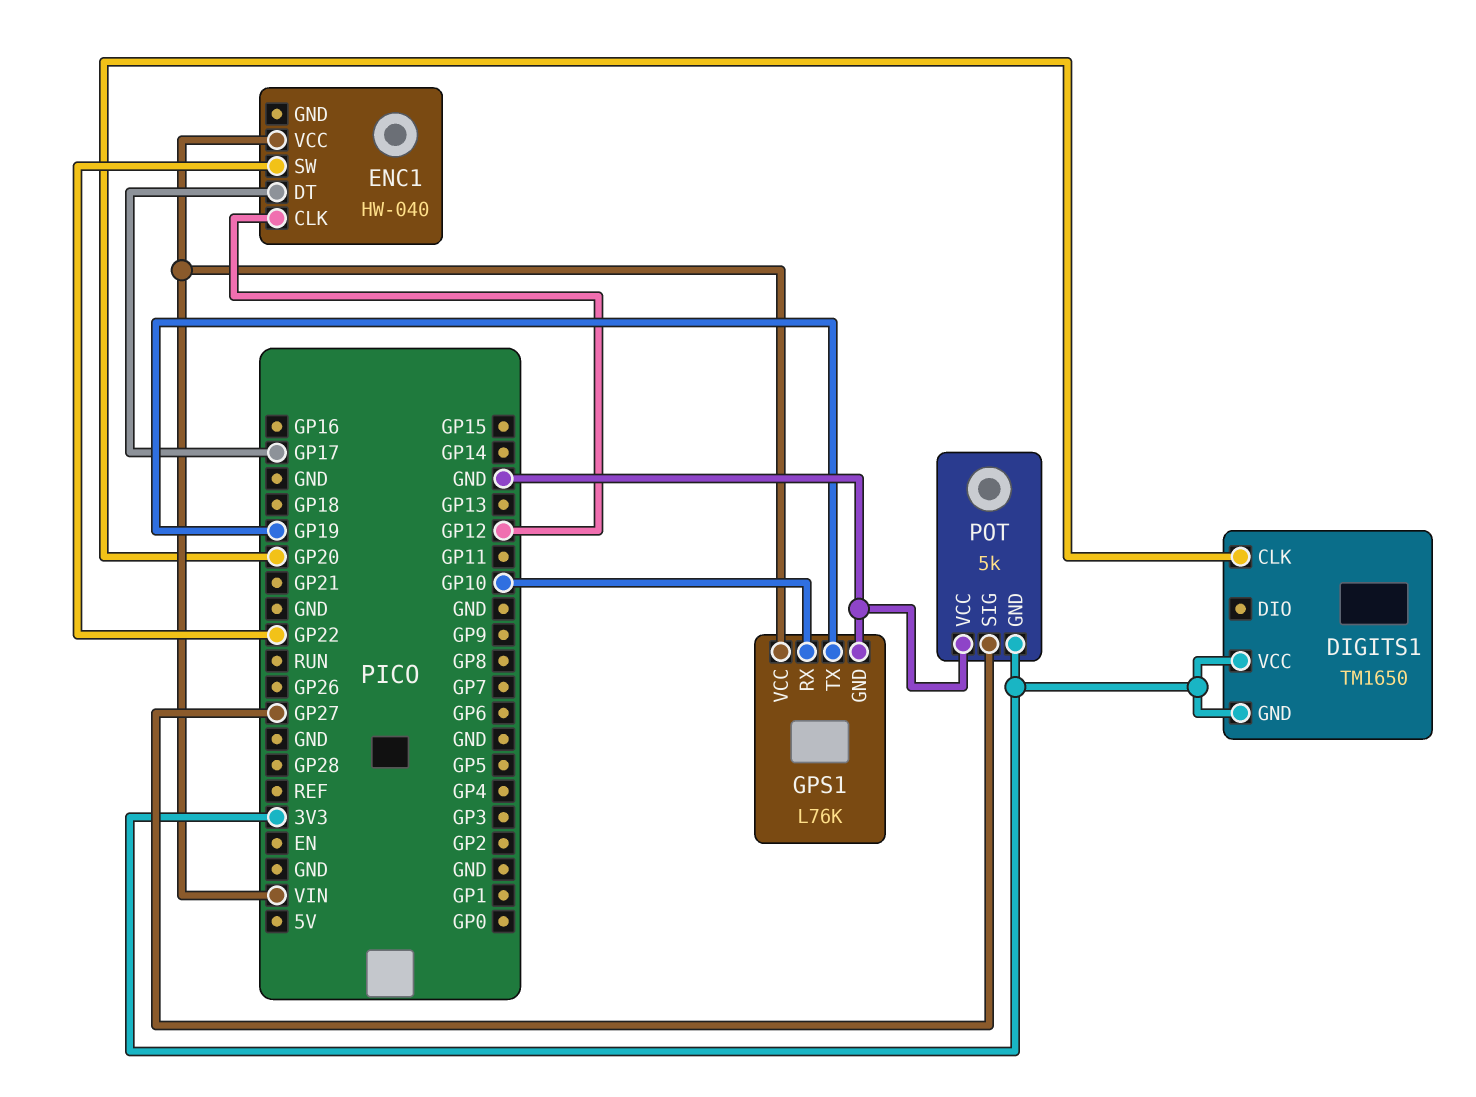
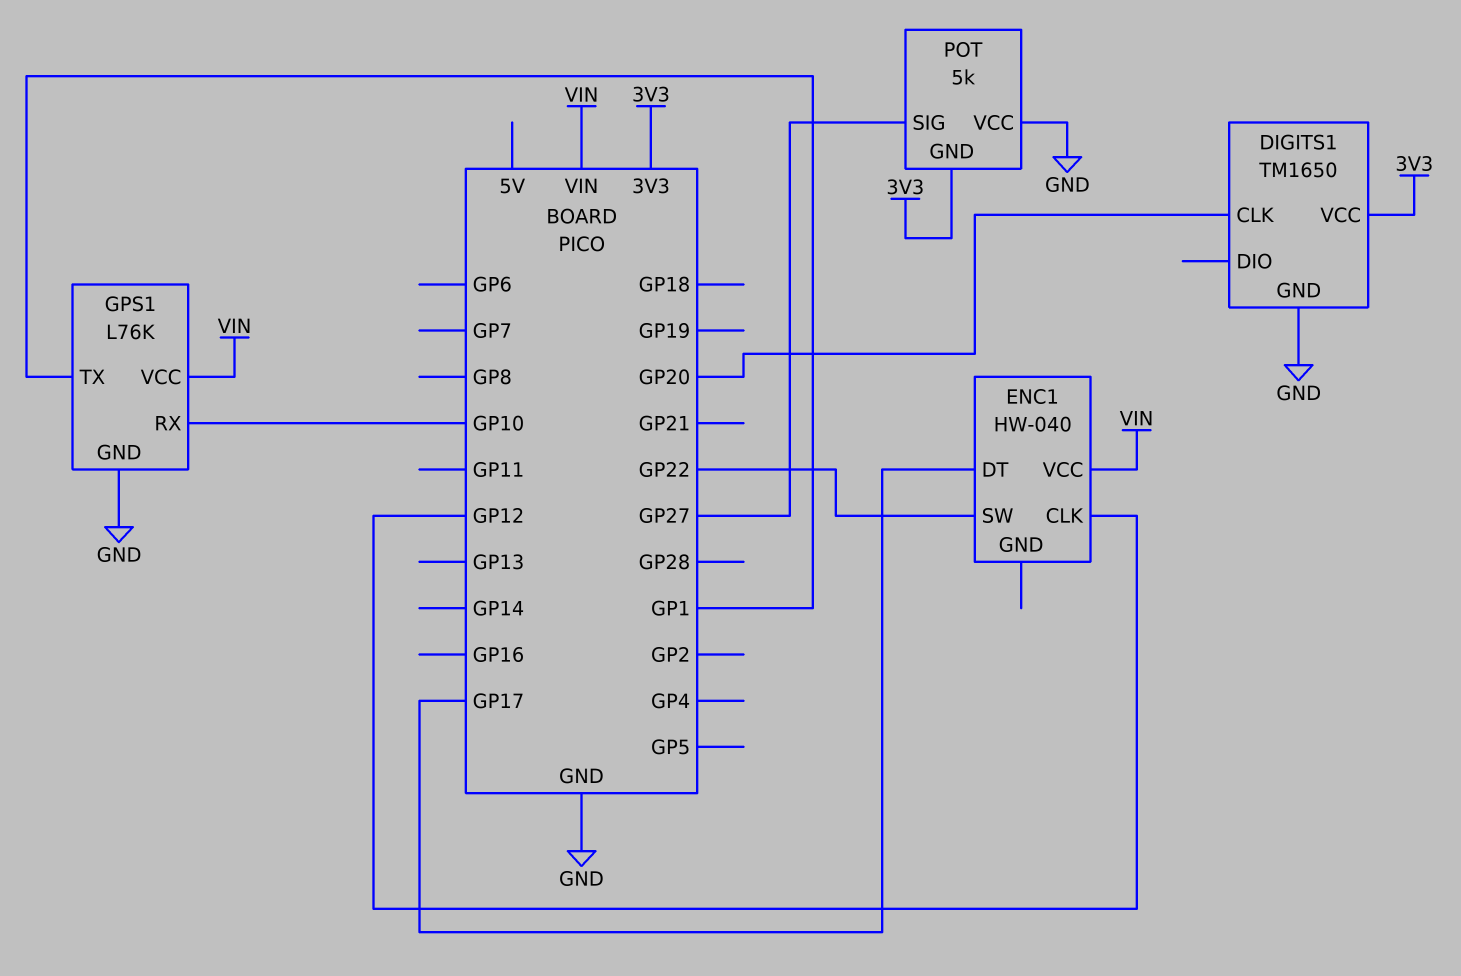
DIGITS1 pin GND: 3V3 -> GND
GPS1 pin TX: GP19 -> GP1

